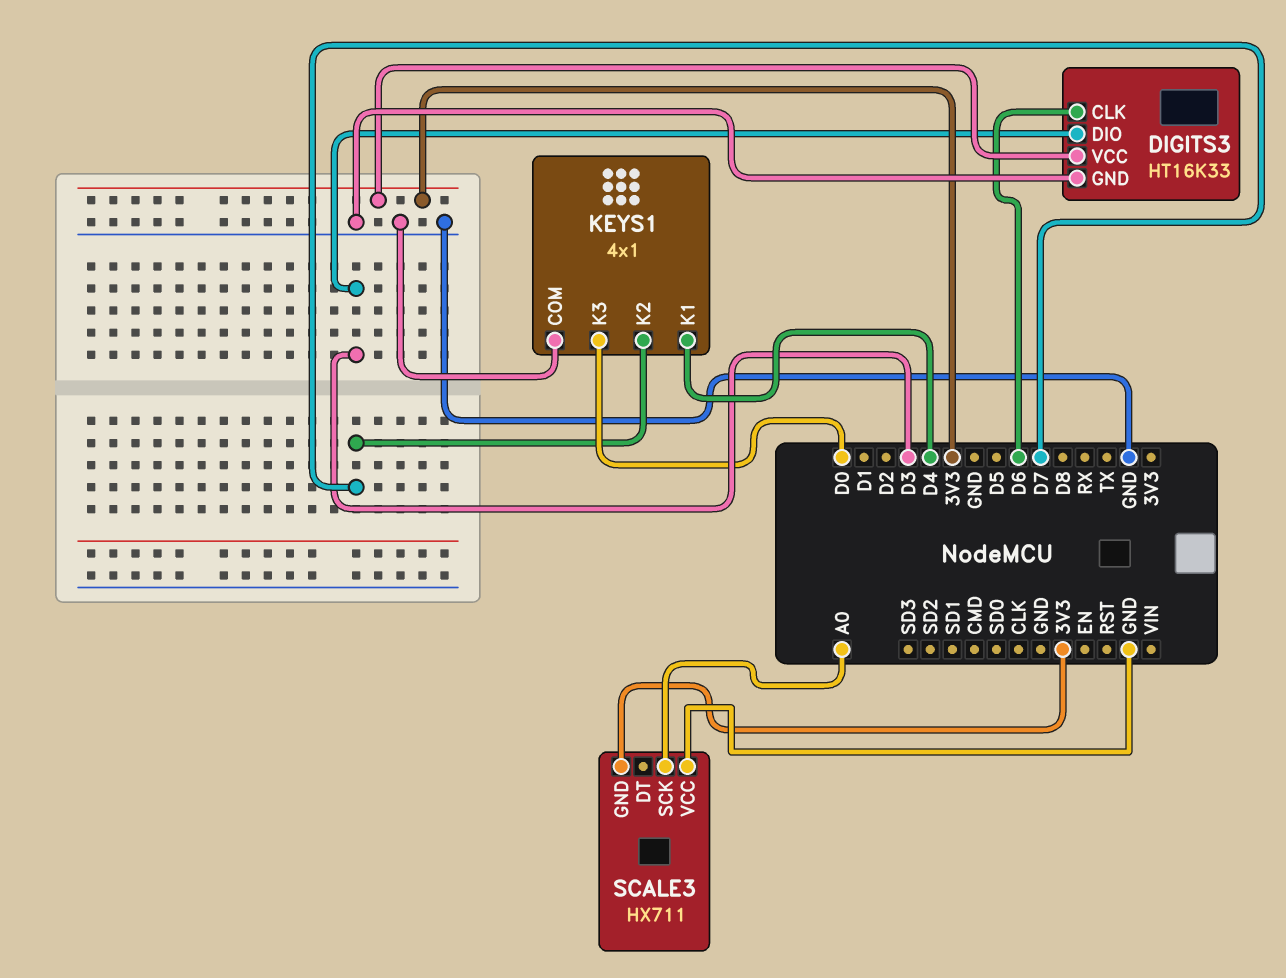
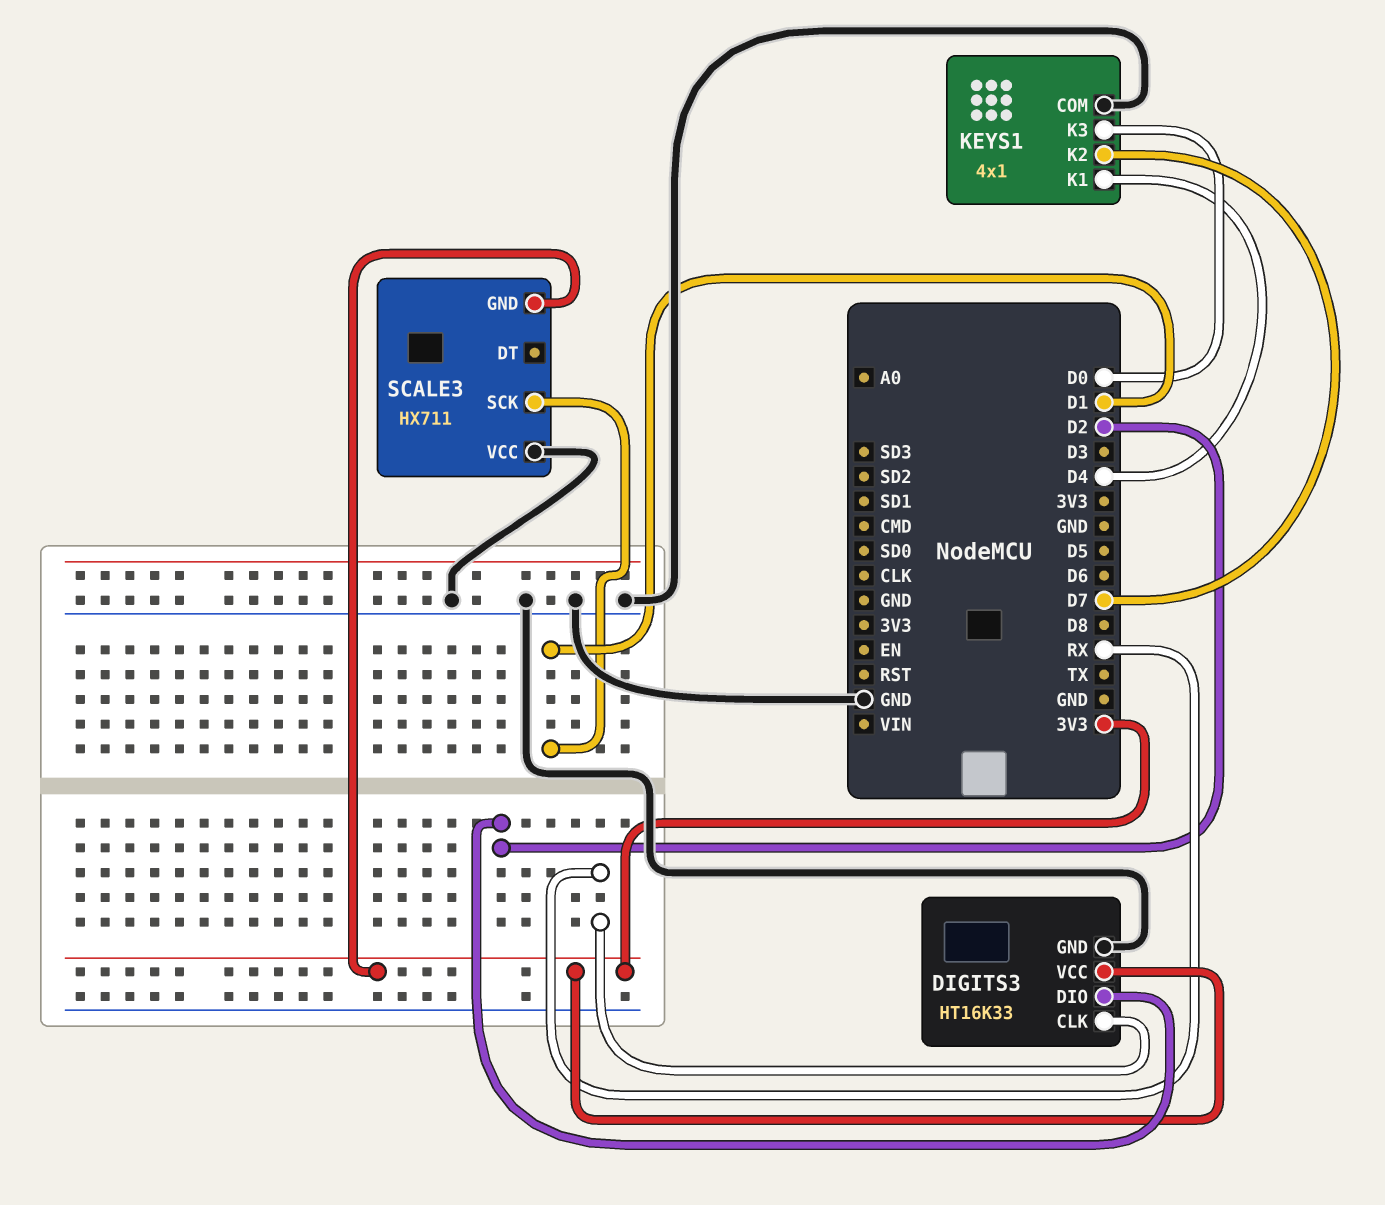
DIGITS3 pin CLK: D6 -> RX
DIGITS3 pin DIO: D3 -> D2
SCALE3 pin SCK: A0 -> D1

